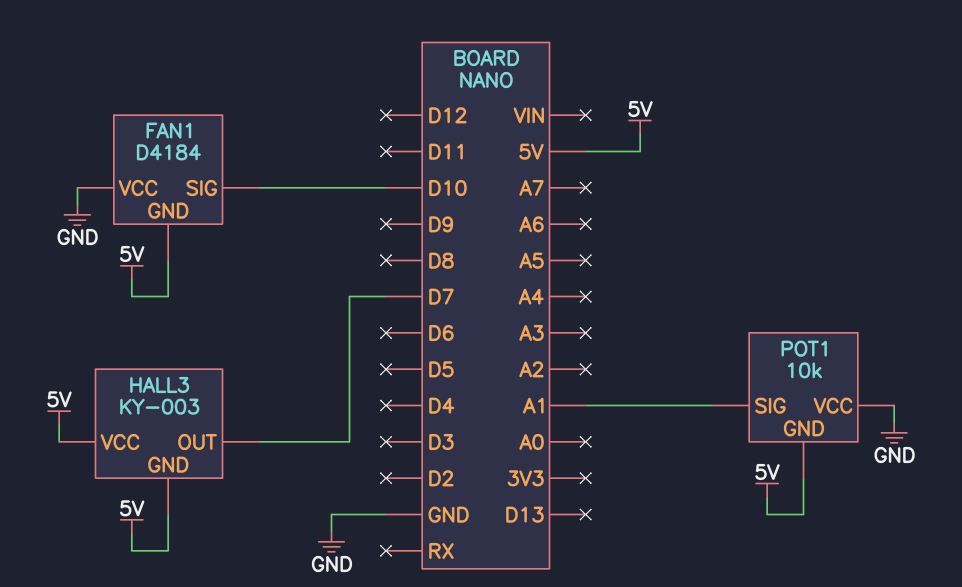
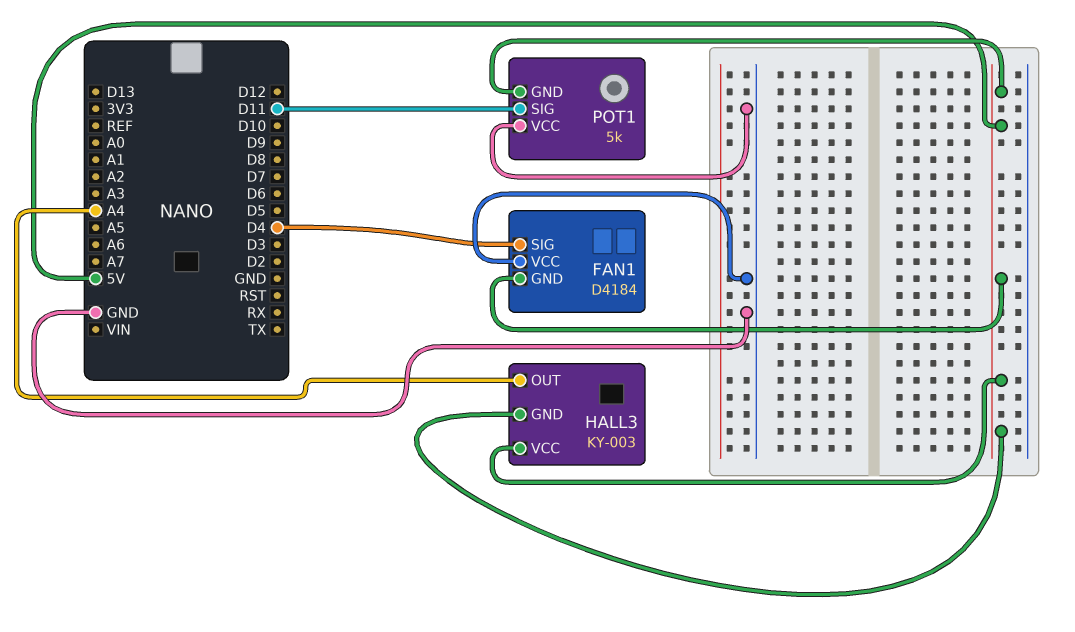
FAN1 pin SIG: D10 -> D4
HALL3 pin OUT: D7 -> A4
POT1: 10k -> 5k
POT1 pin SIG: A1 -> D11

